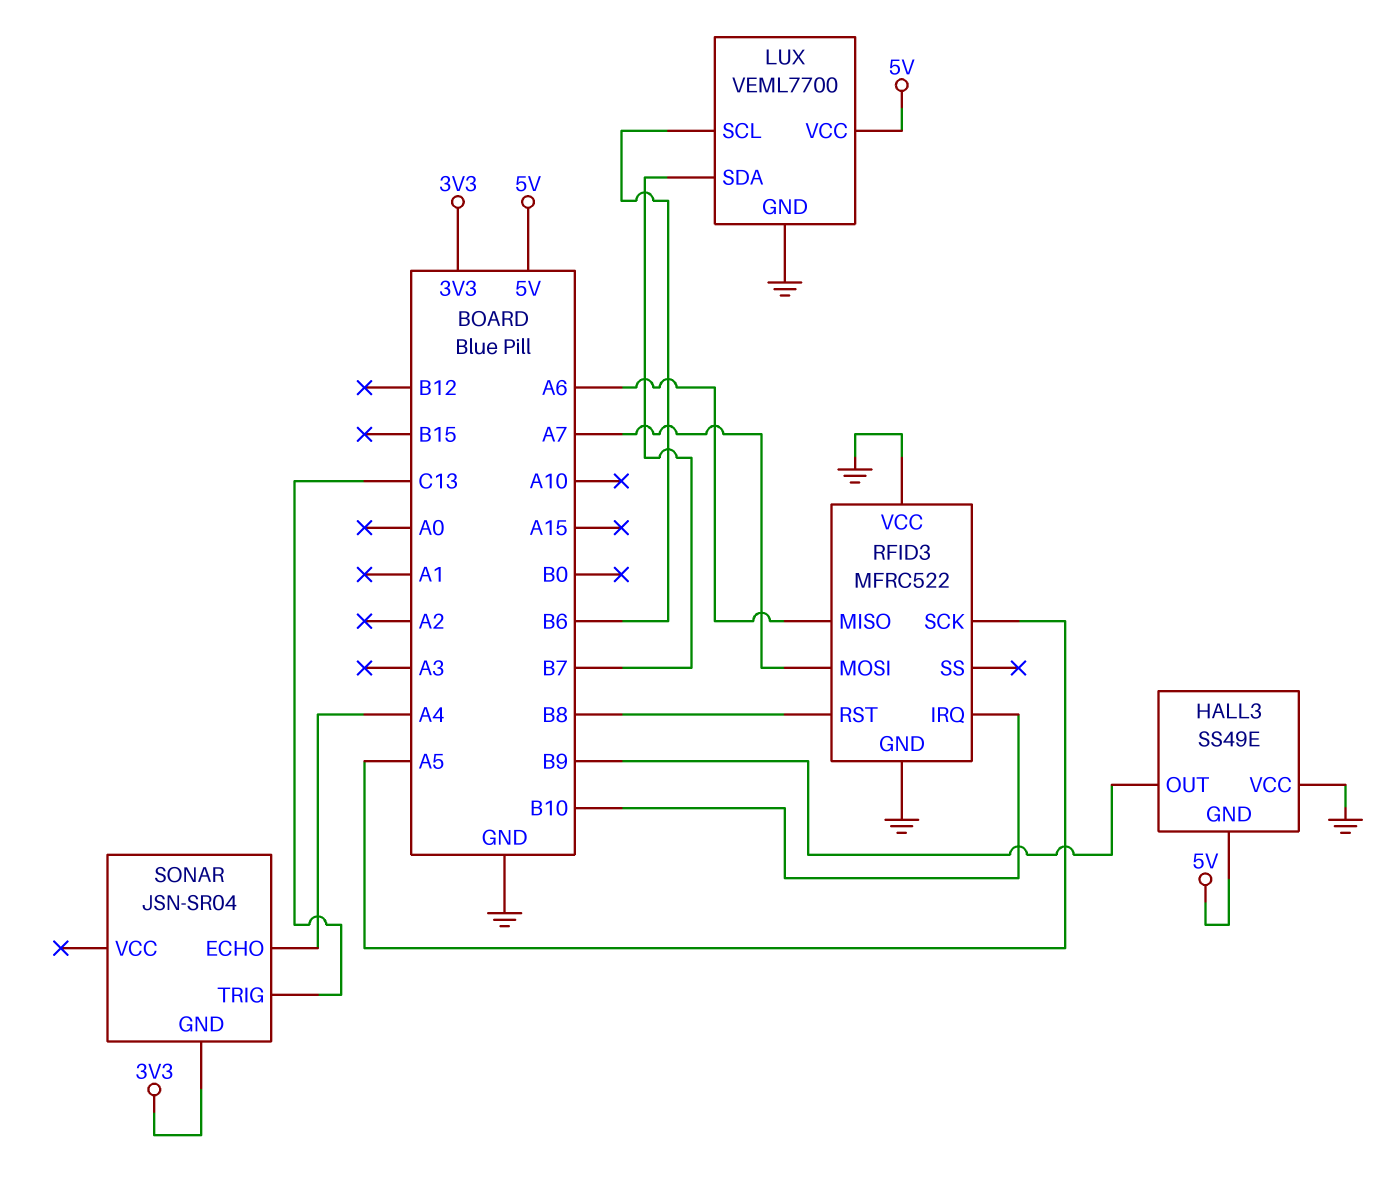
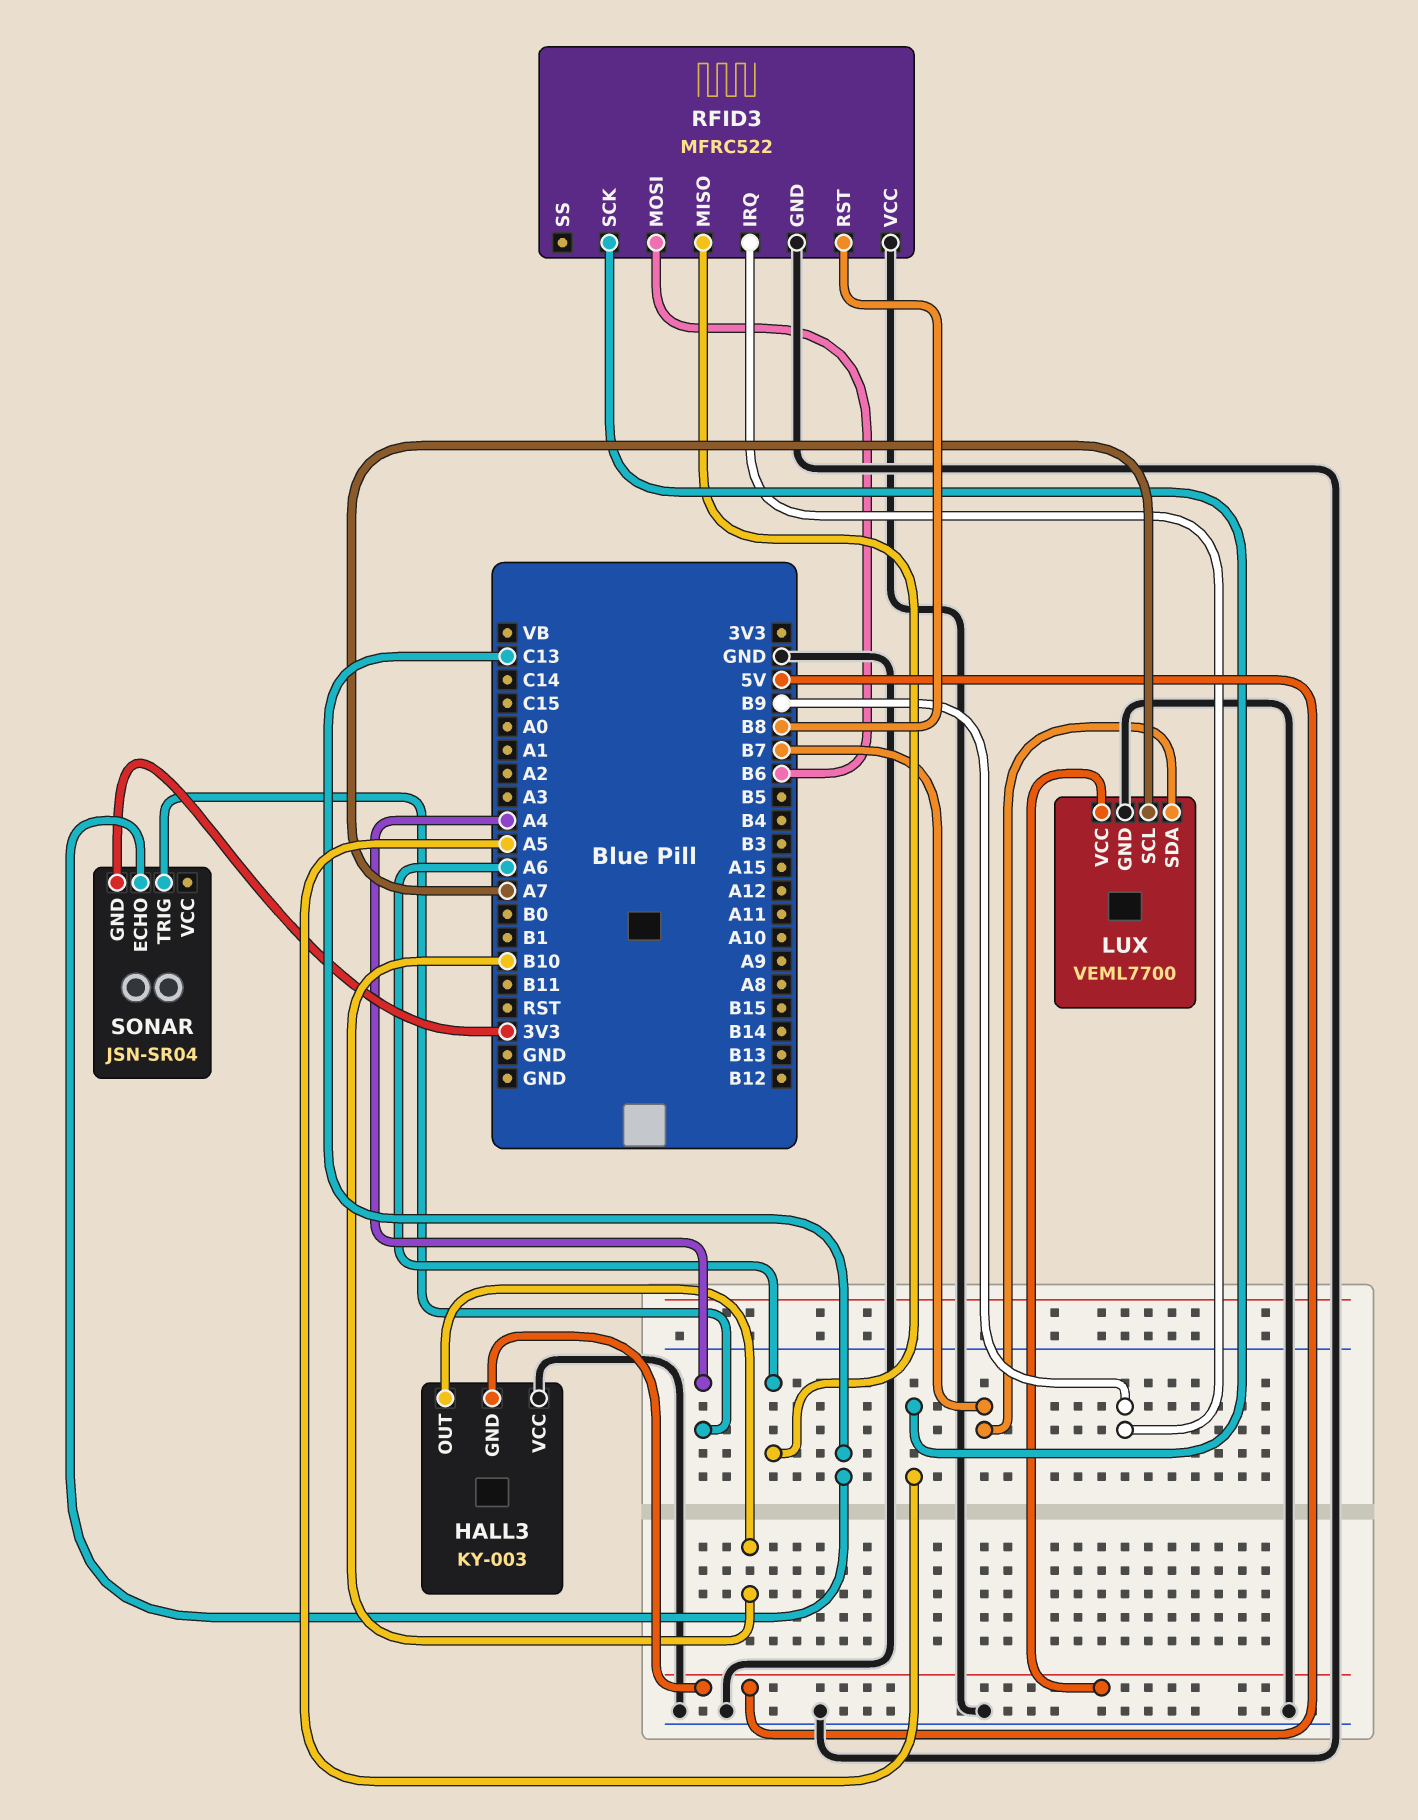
HALL3: SS49E -> KY-003
HALL3 pin OUT: B9 -> B10
LUX pin SCL: B6 -> A7
RFID3 pin IRQ: B10 -> B9
RFID3 pin MOSI: A7 -> B6
SONAR pin ECHO: A4 -> C13
SONAR pin TRIG: C13 -> A4

